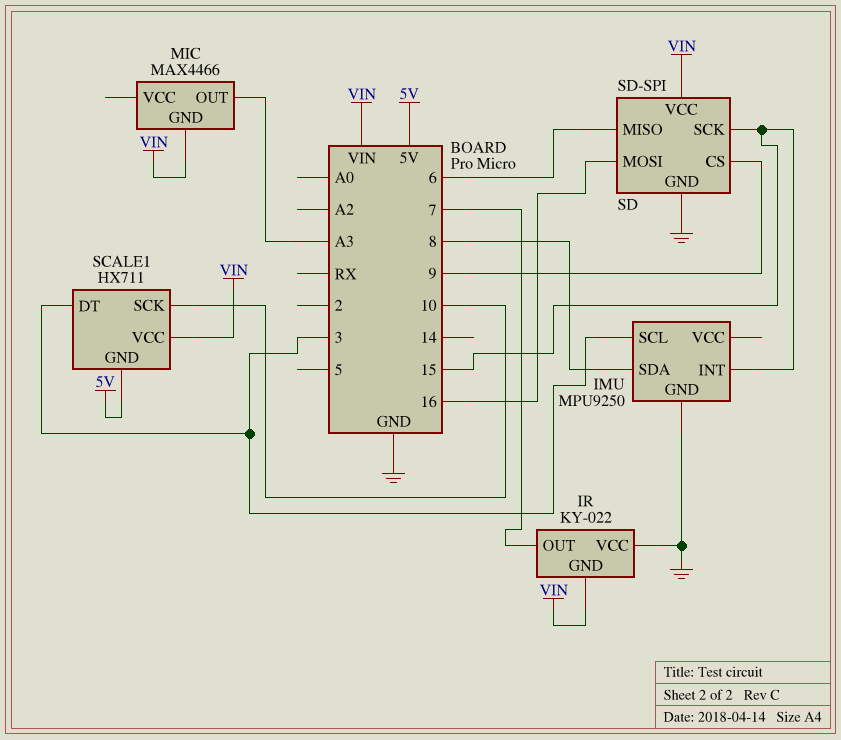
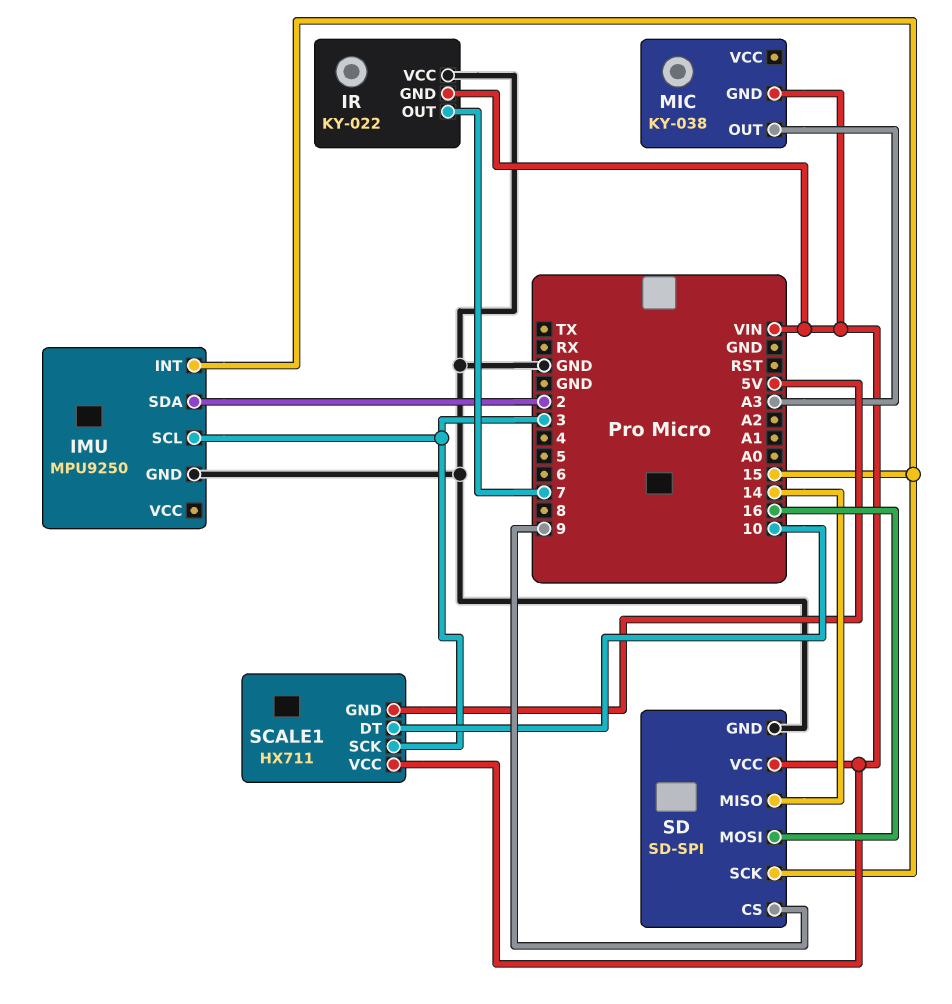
IMU pin SDA: 8 -> 2
MIC: MAX4466 -> KY-038
SCALE1 pin DT: 3 -> 10
SCALE1 pin SCK: 10 -> 3
SD pin MISO: 6 -> 14

